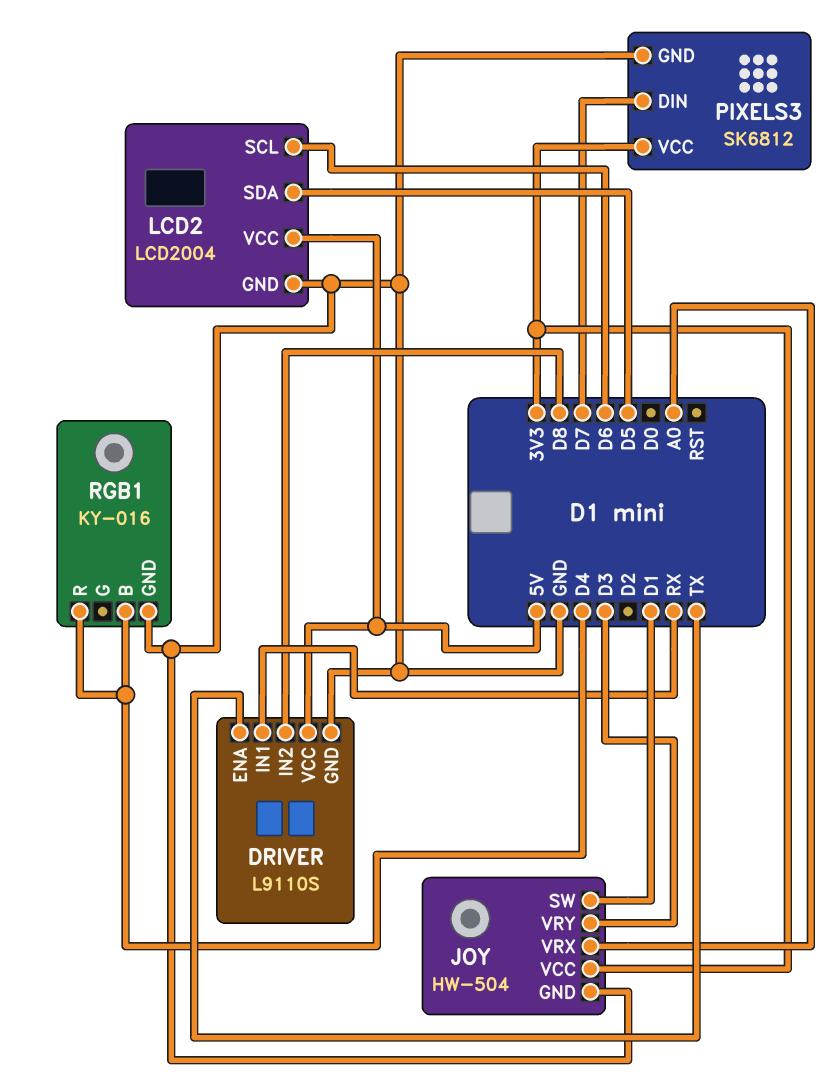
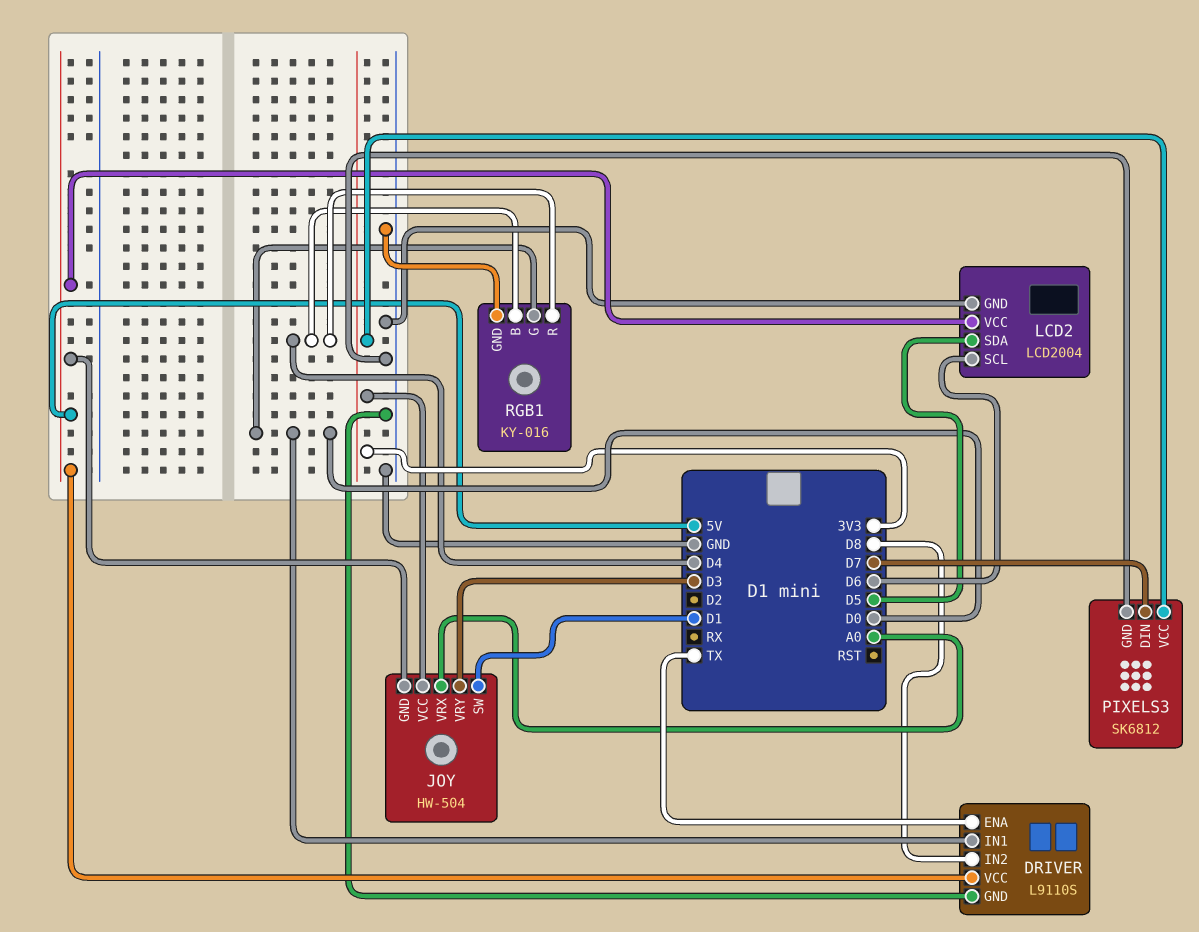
DRIVER pin IN1: RX -> D0
JOY pin GND: GND -> 5V
RGB1 pin G: none -> D0

